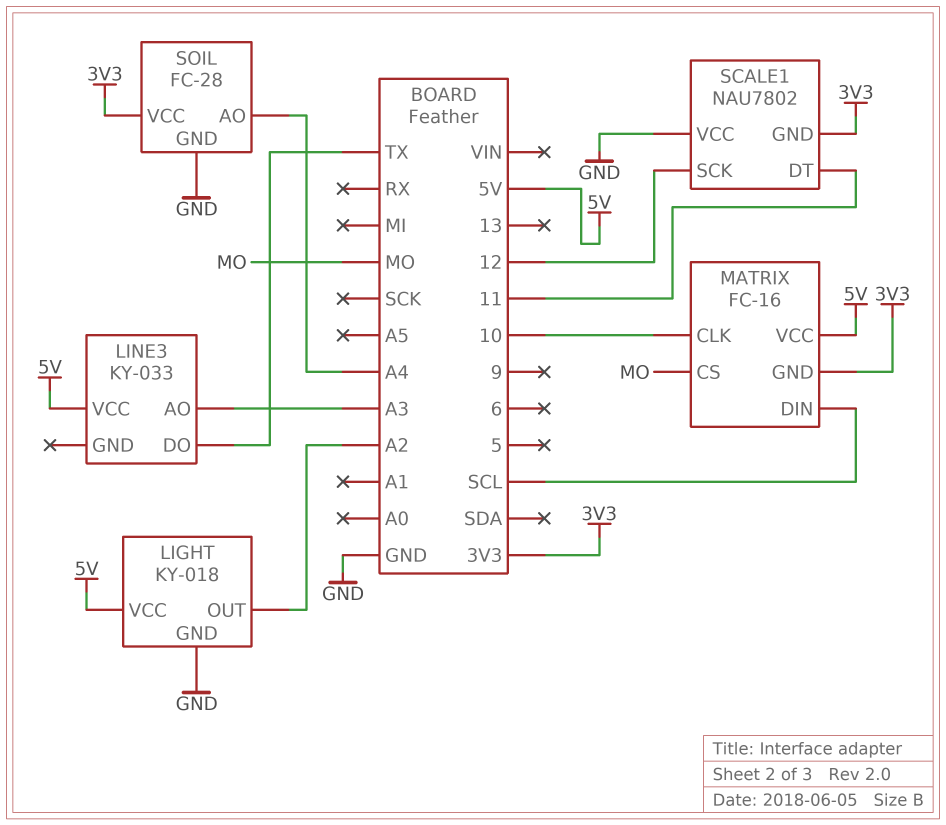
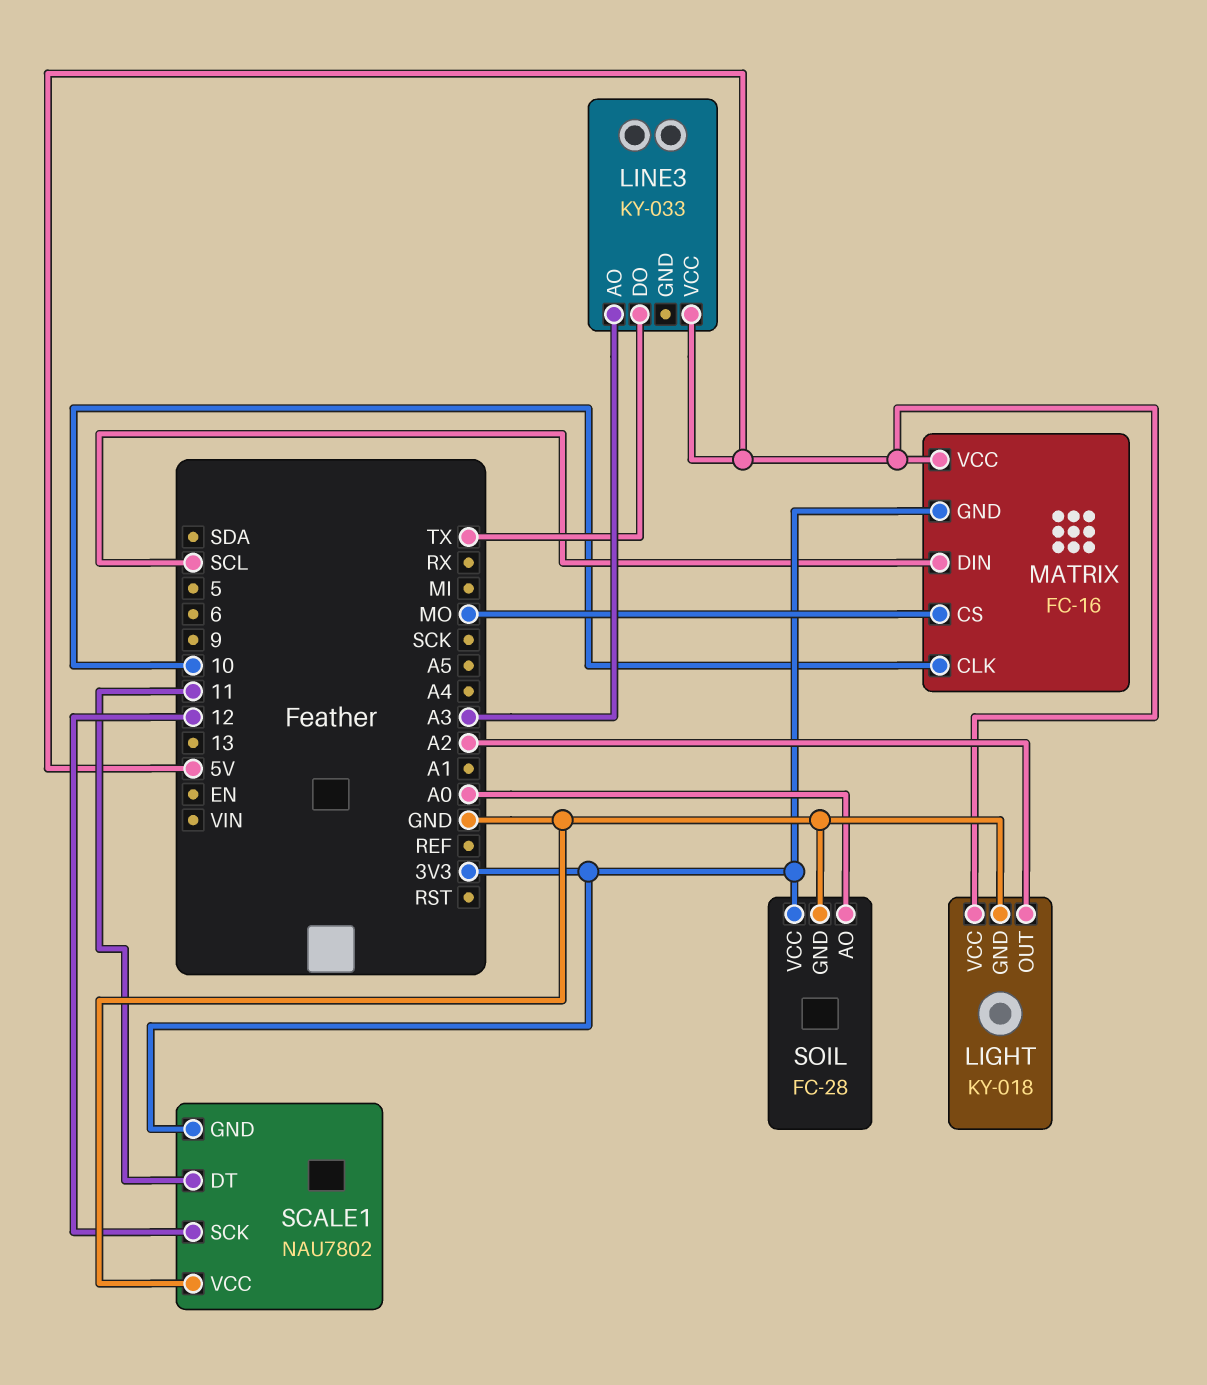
SOIL pin AO: A4 -> A0

